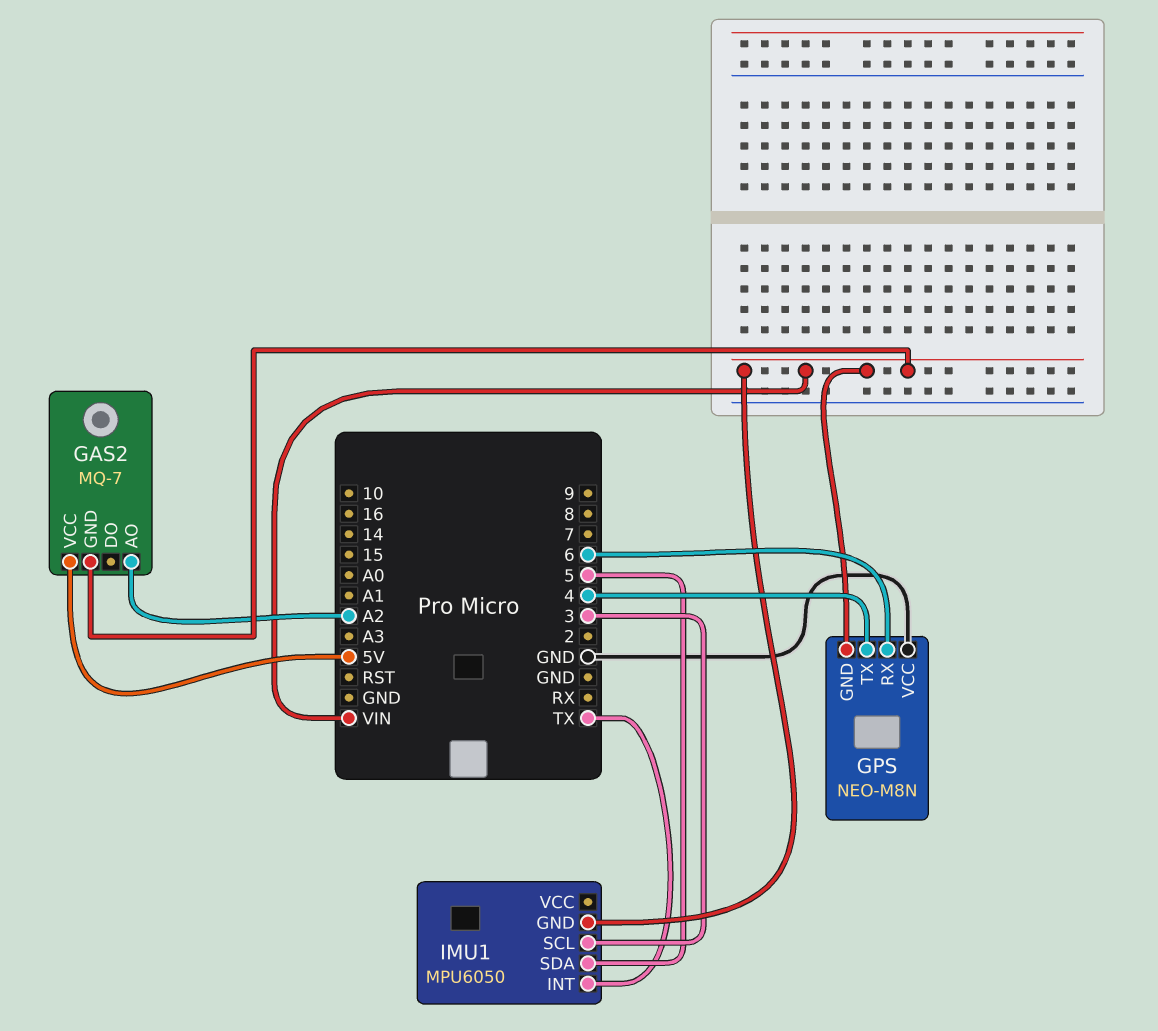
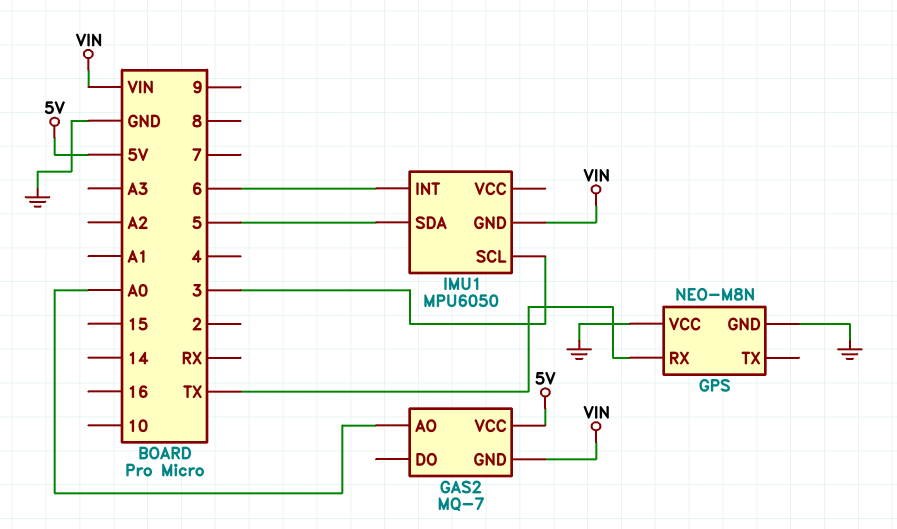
GAS2 pin AO: A2 -> A0
GPS pin GND: VIN -> GND
GPS pin RX: 6 -> TX
GPS pin TX: 4 -> none
IMU1 pin INT: TX -> 6

